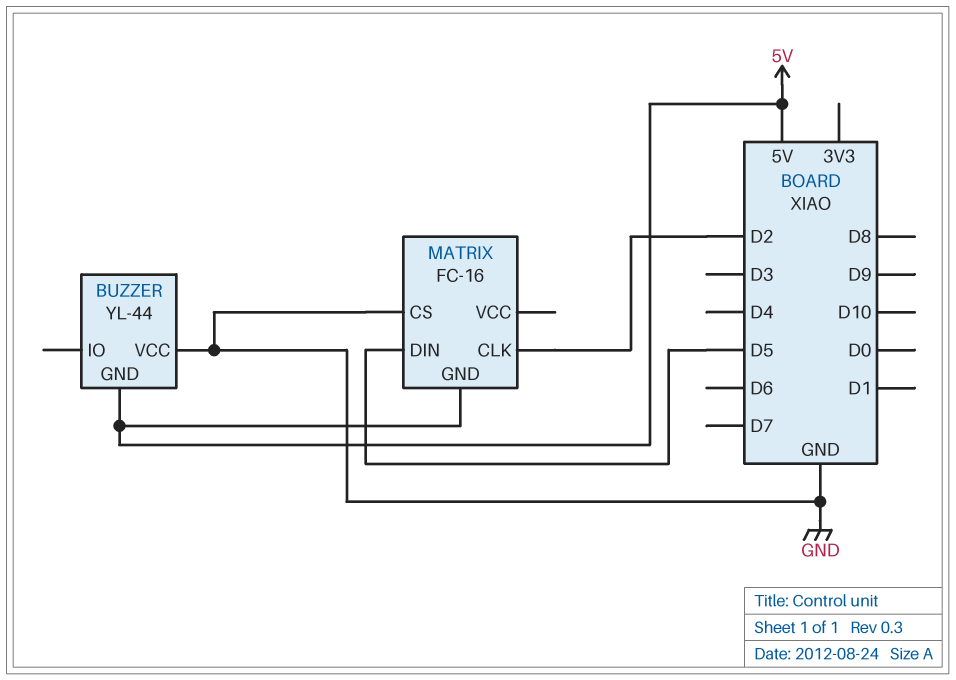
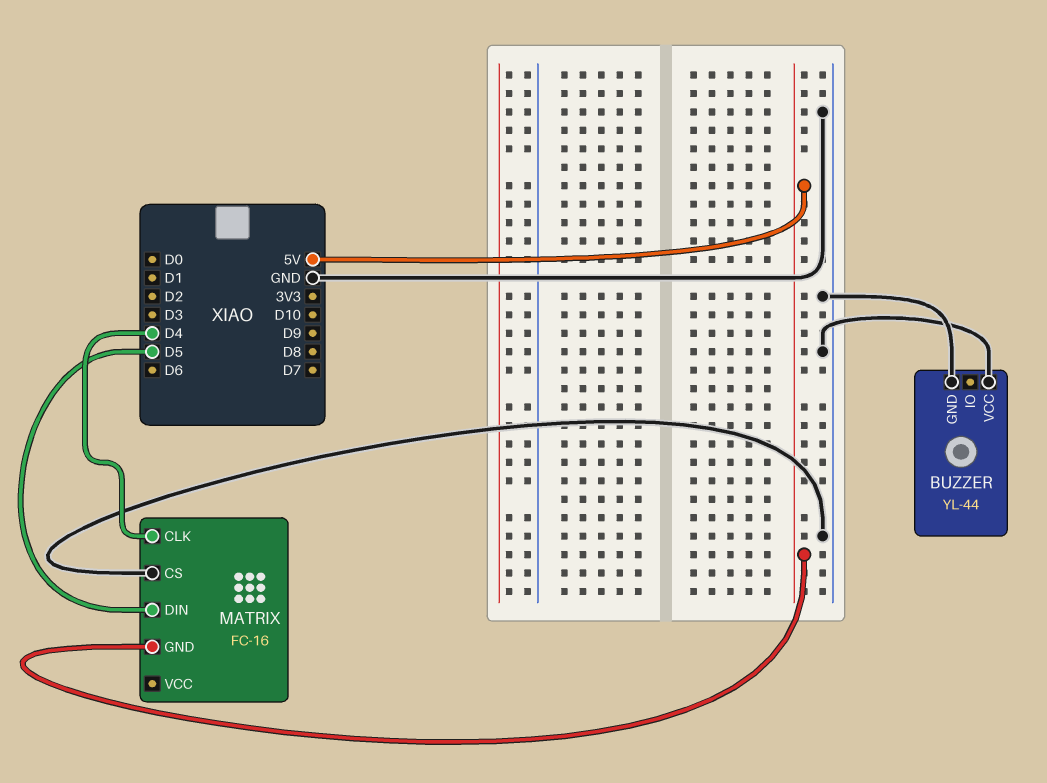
BUZZER pin GND: 5V -> GND
MATRIX pin CLK: D2 -> D4

